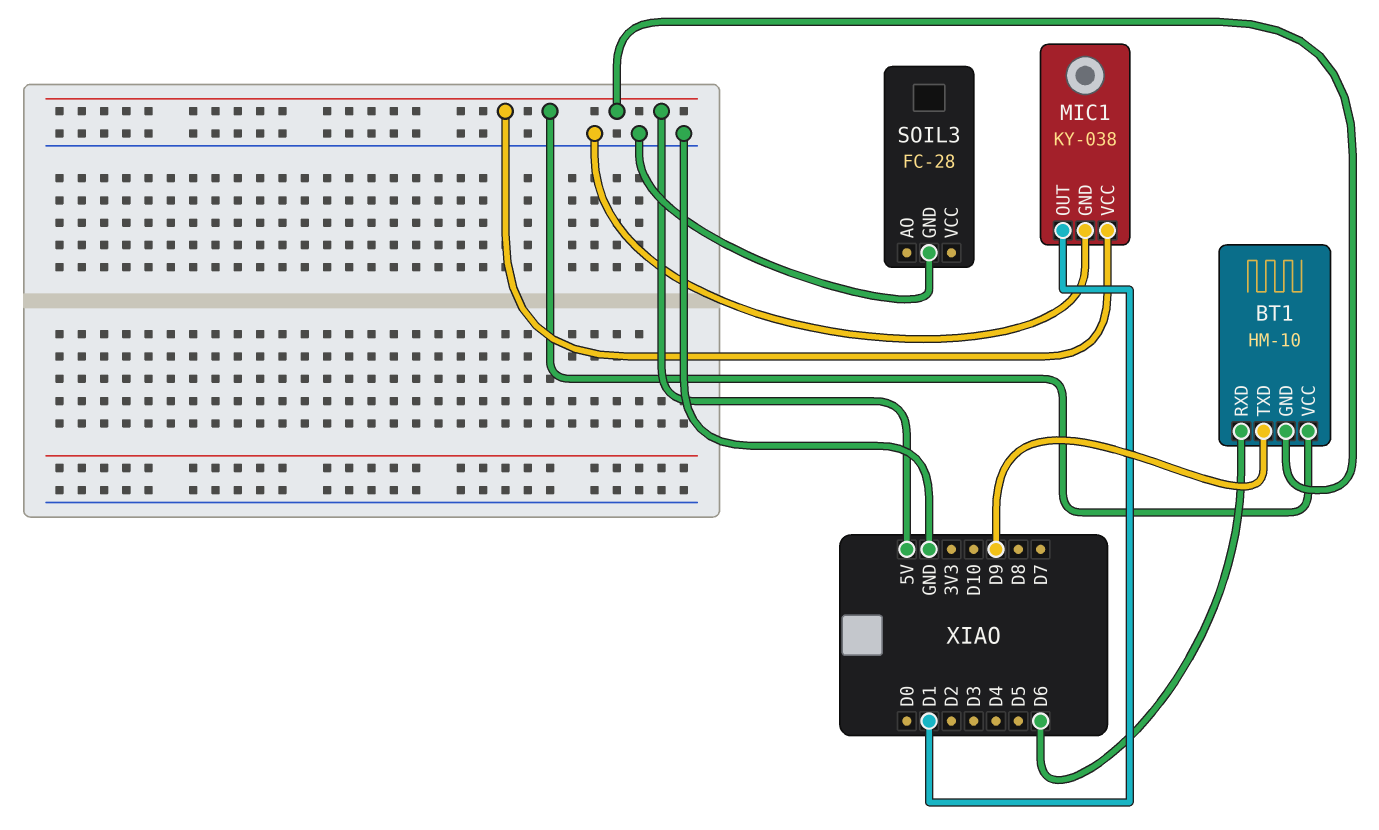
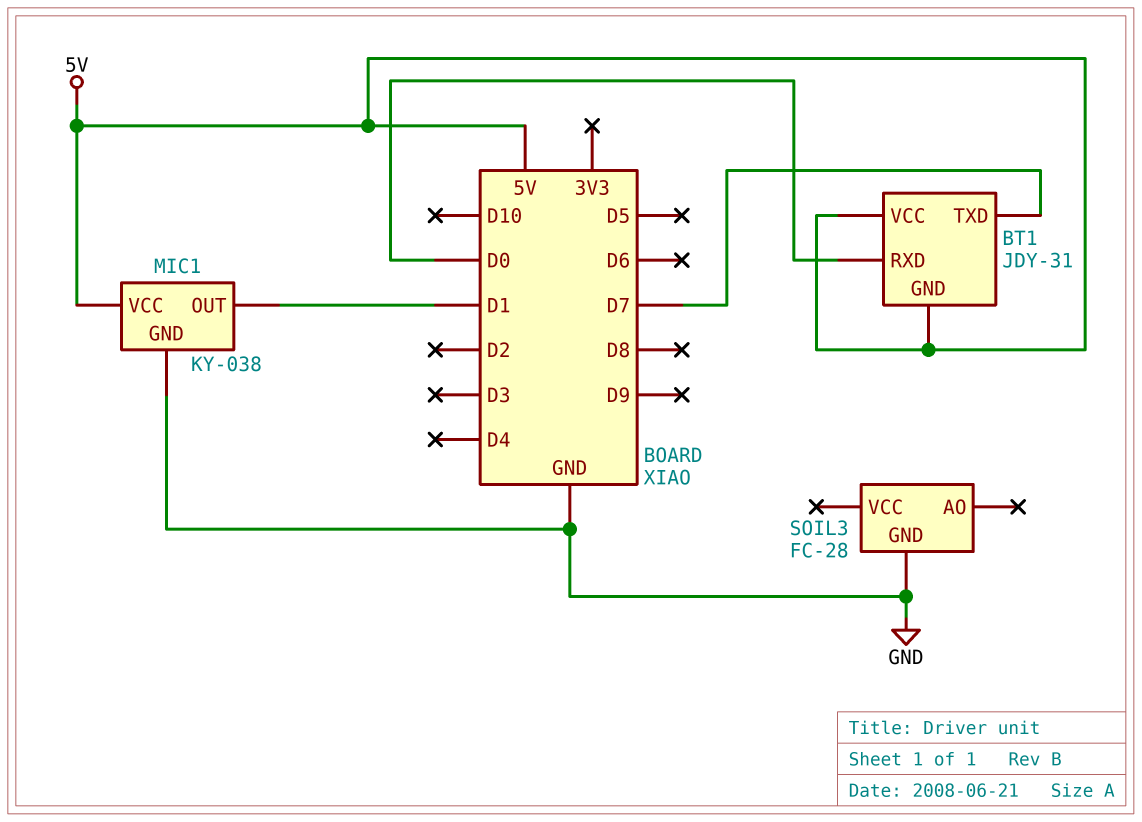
BT1: HM-10 -> JDY-31
BT1 pin RXD: D6 -> D0
BT1 pin TXD: D9 -> D7

